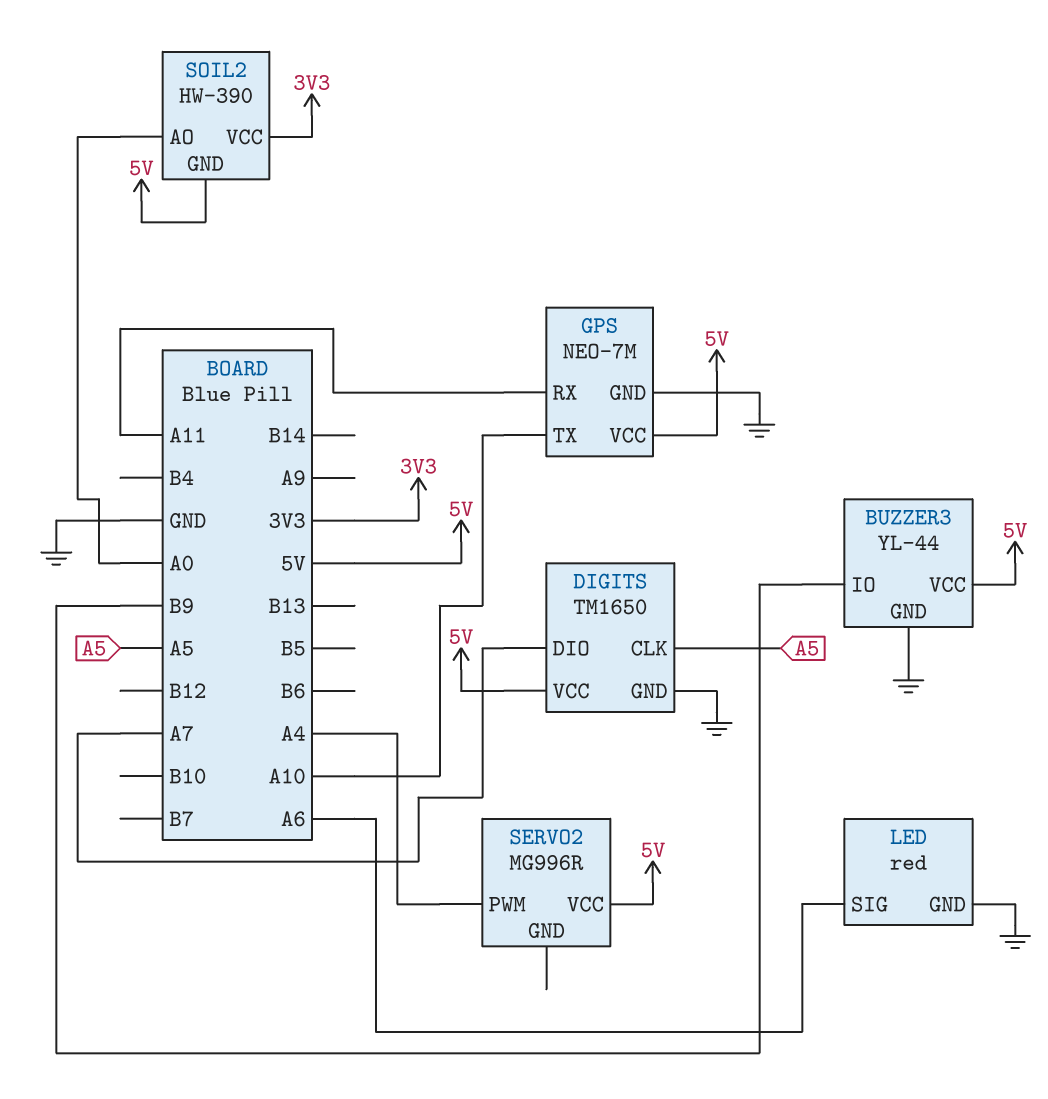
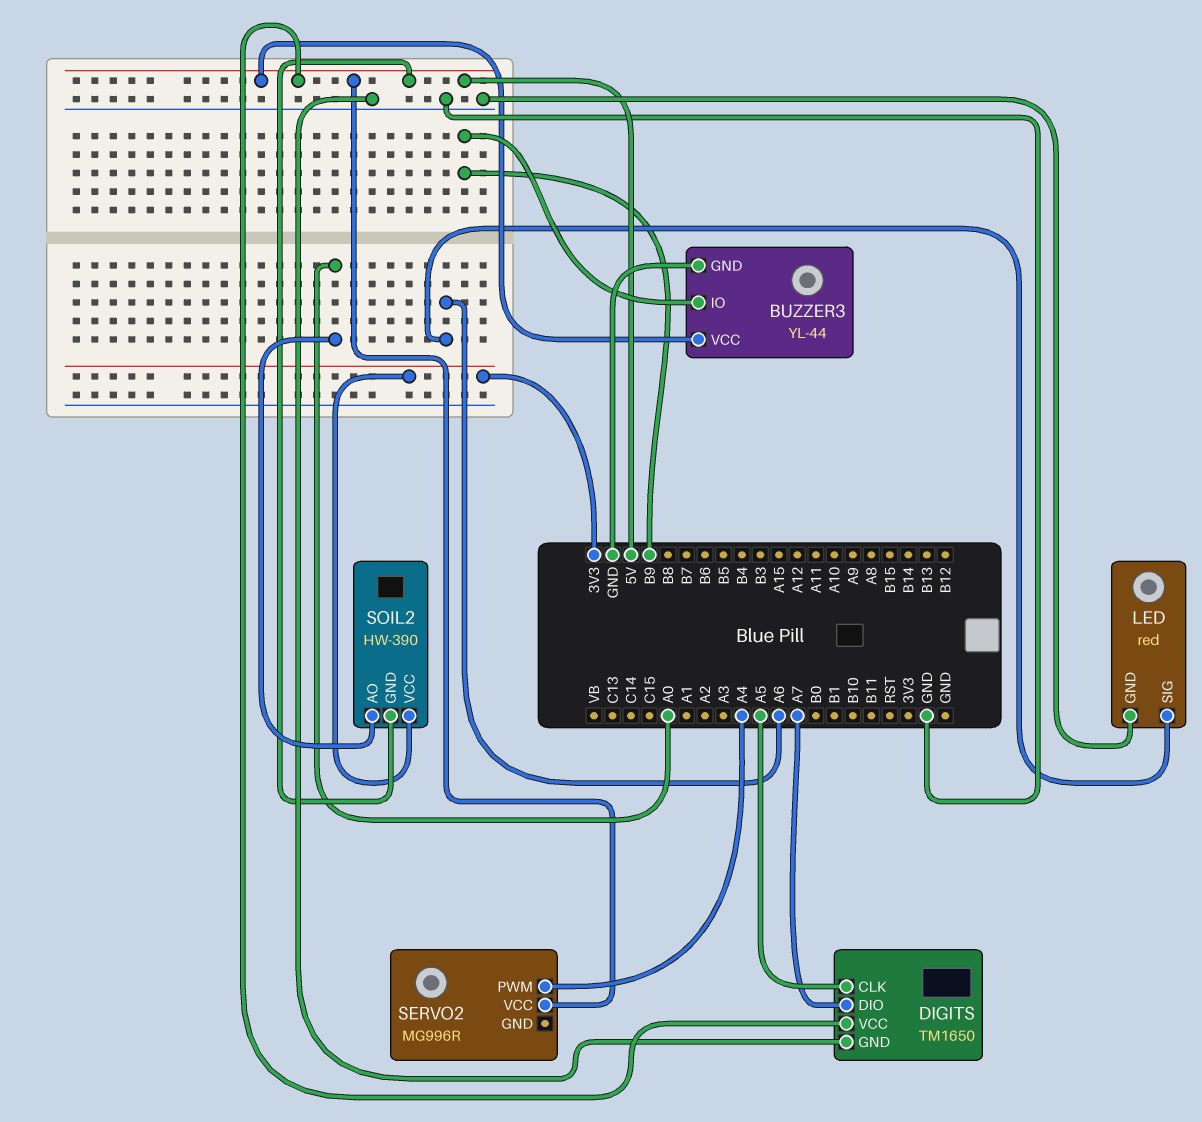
GPS: NEO-7M -> none
GPS pin GND: GND -> none
GPS pin RX: A11 -> none
GPS pin TX: A10 -> none
GPS pin VCC: 5V -> none

